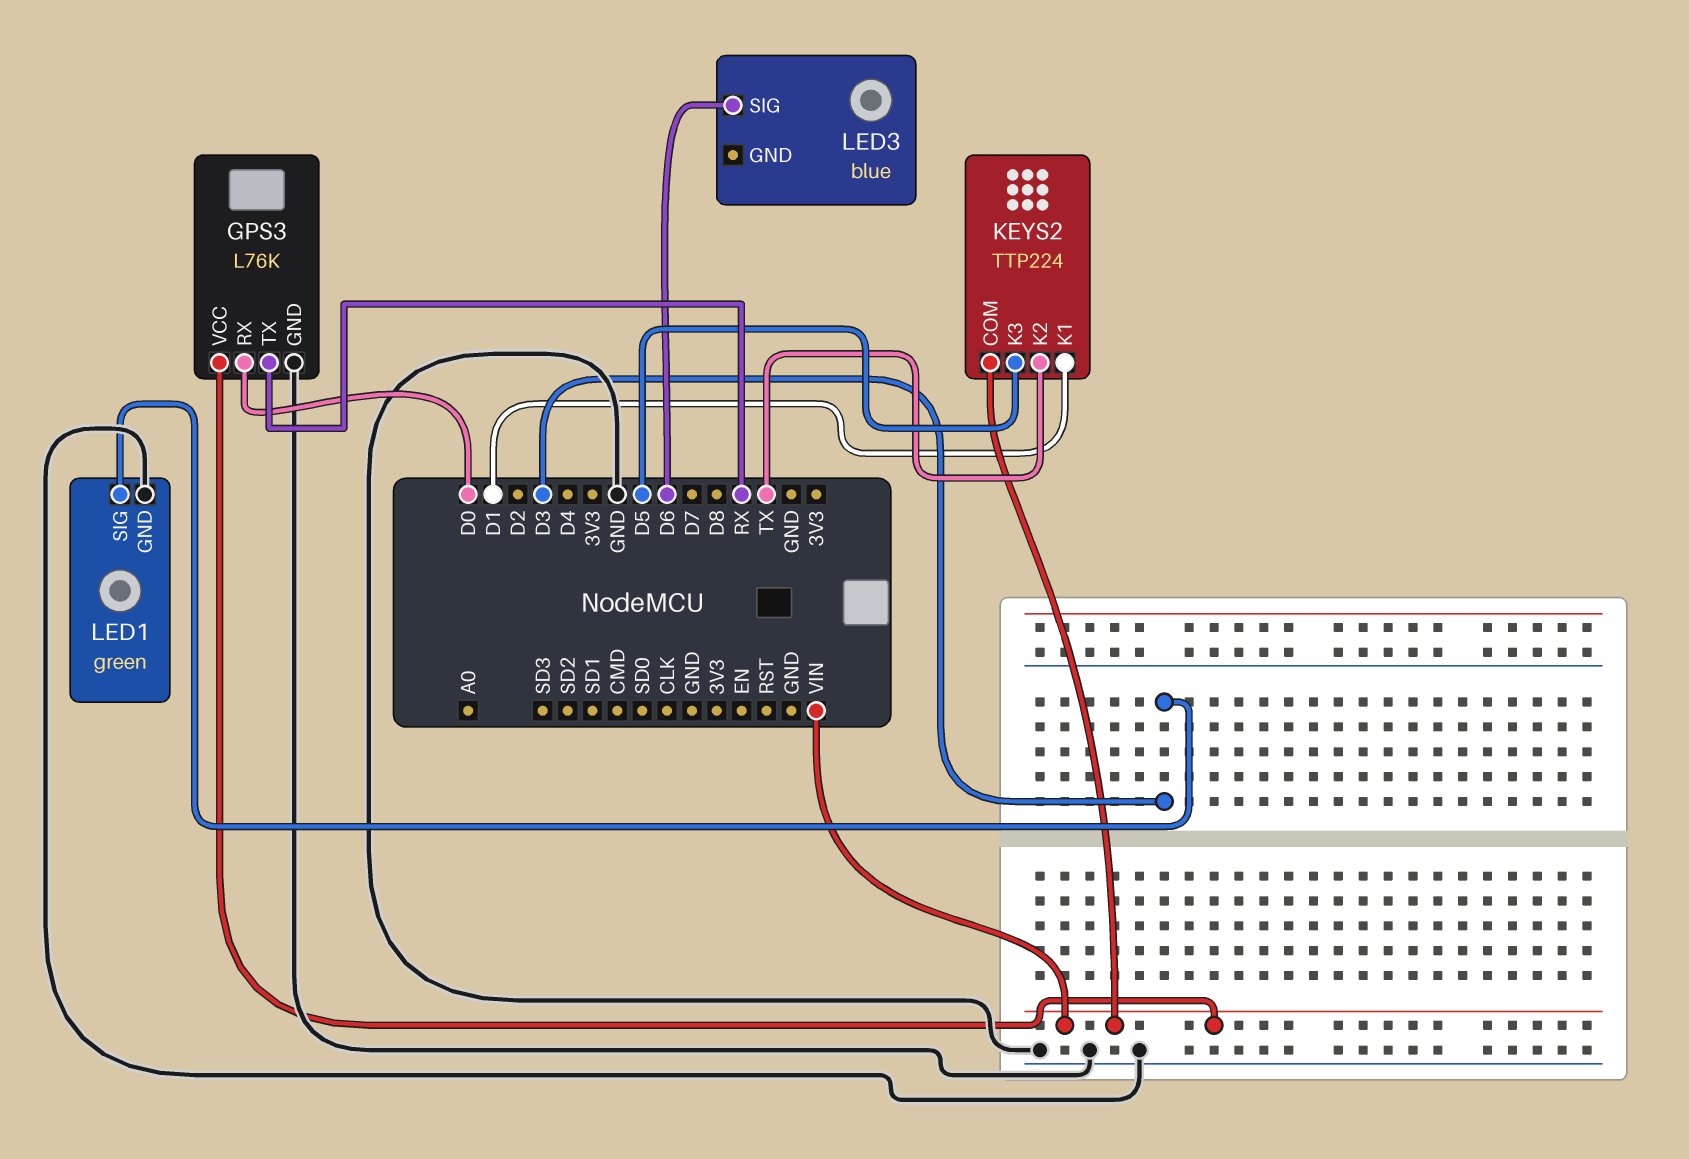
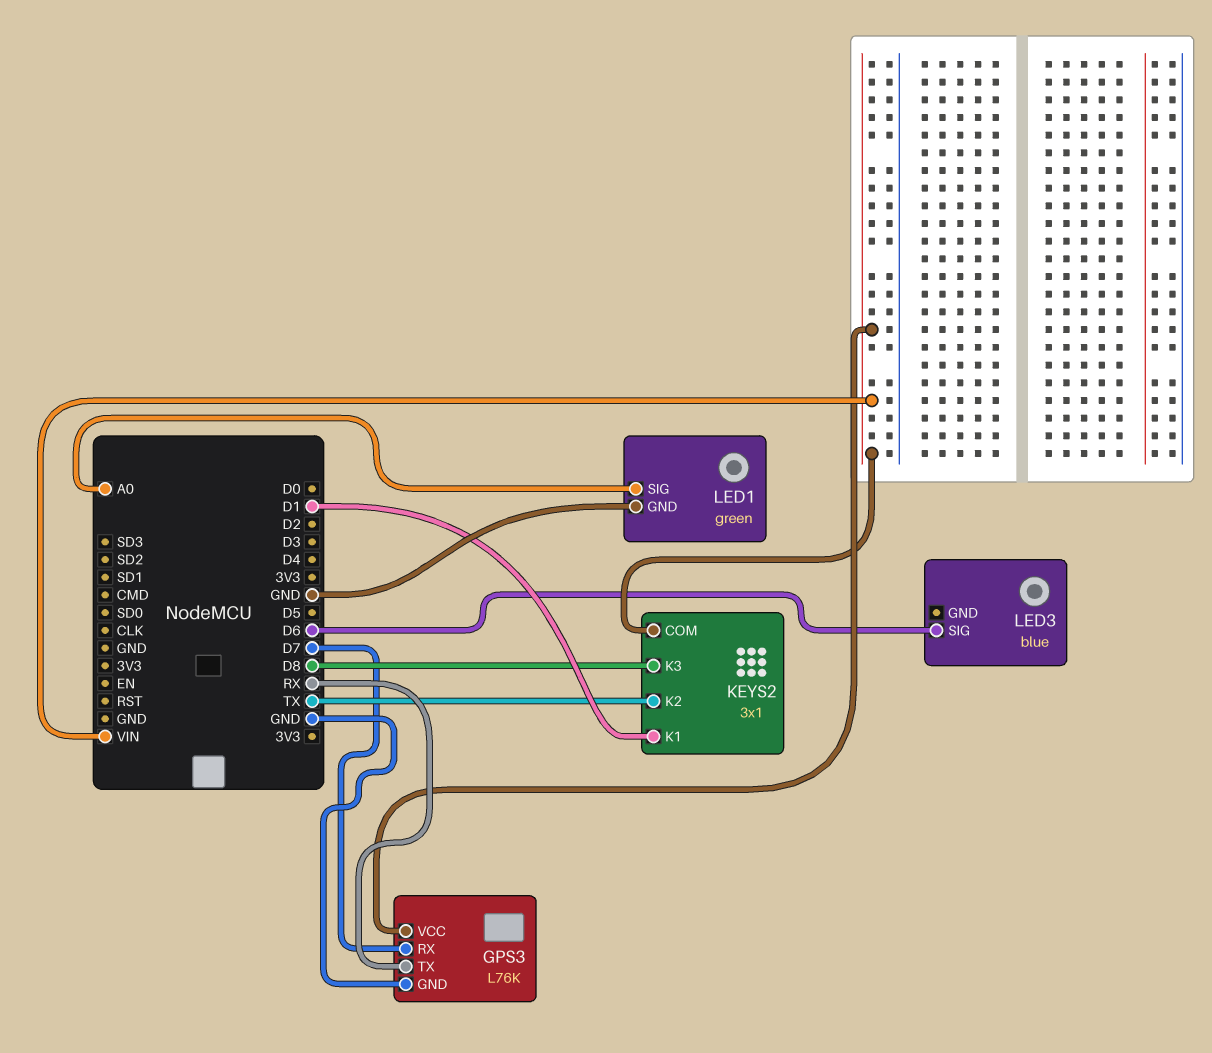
GPS3 pin RX: D0 -> D7
KEYS2: TTP224 -> 3x1
KEYS2 pin K3: D5 -> D8
LED1 pin SIG: D3 -> A0

